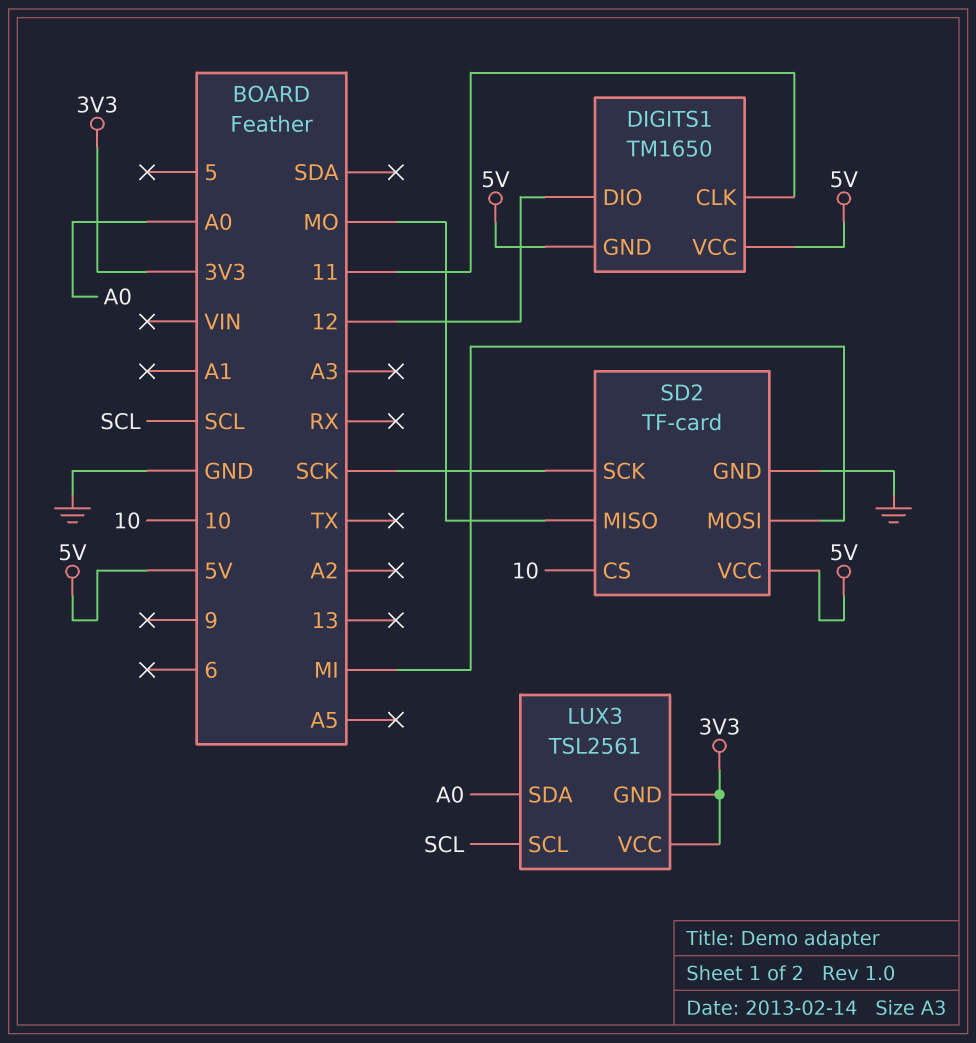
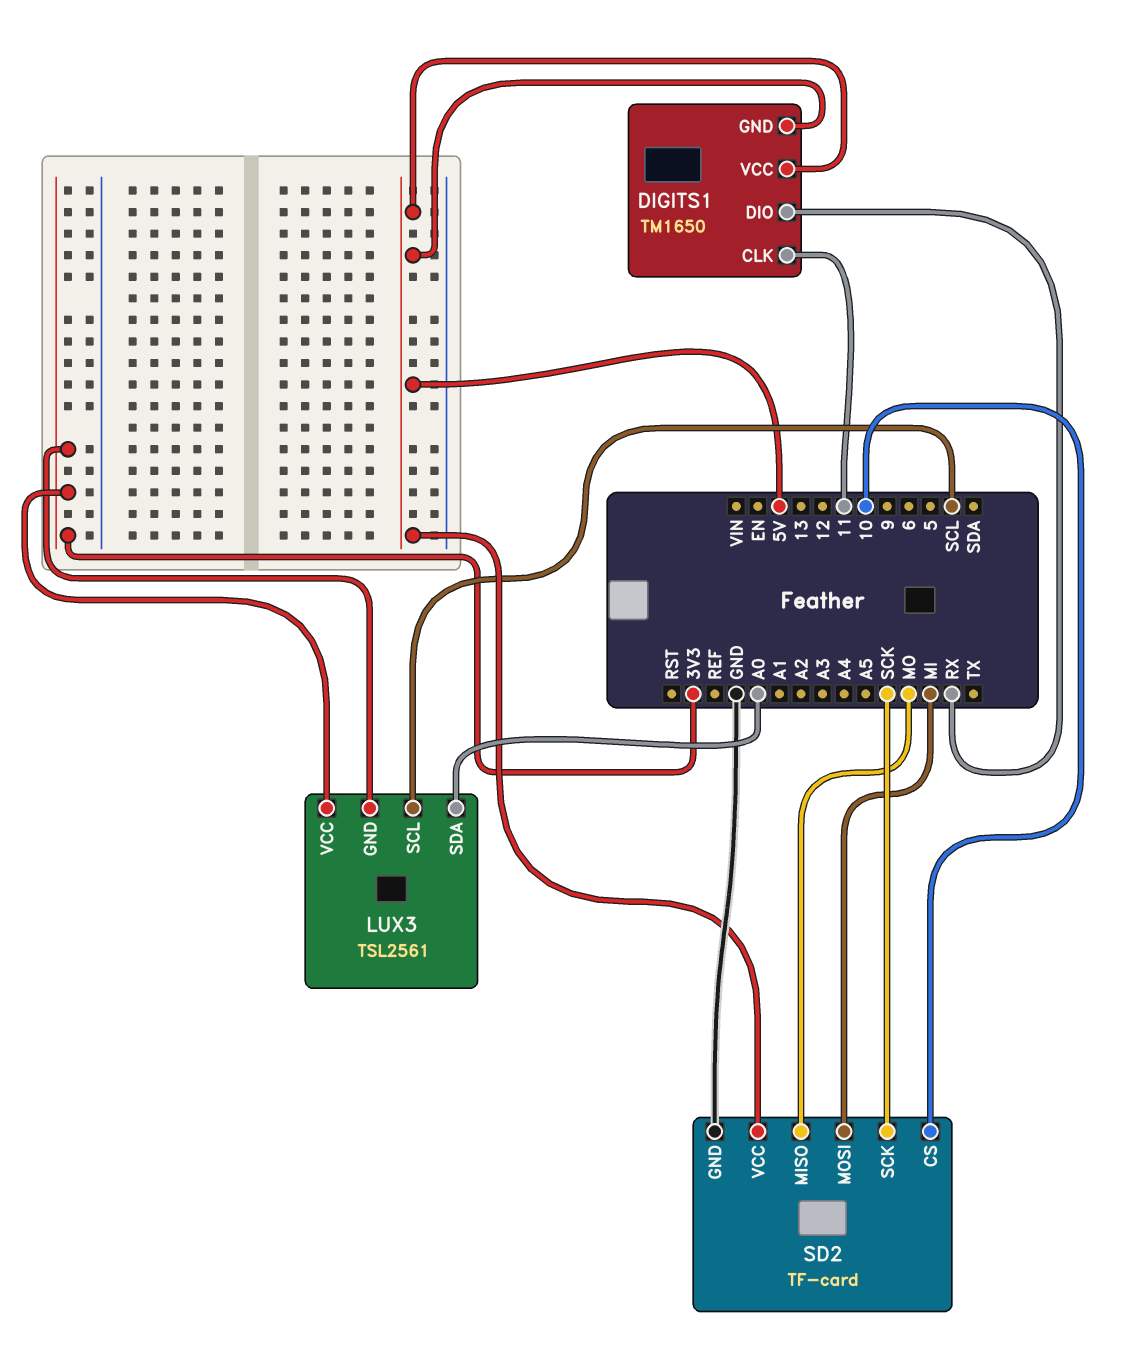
DIGITS1 pin DIO: 12 -> RX

